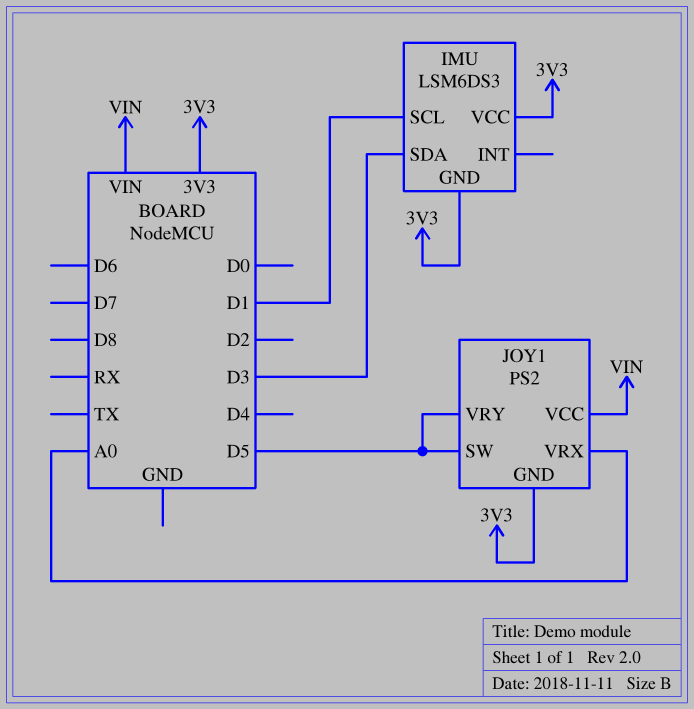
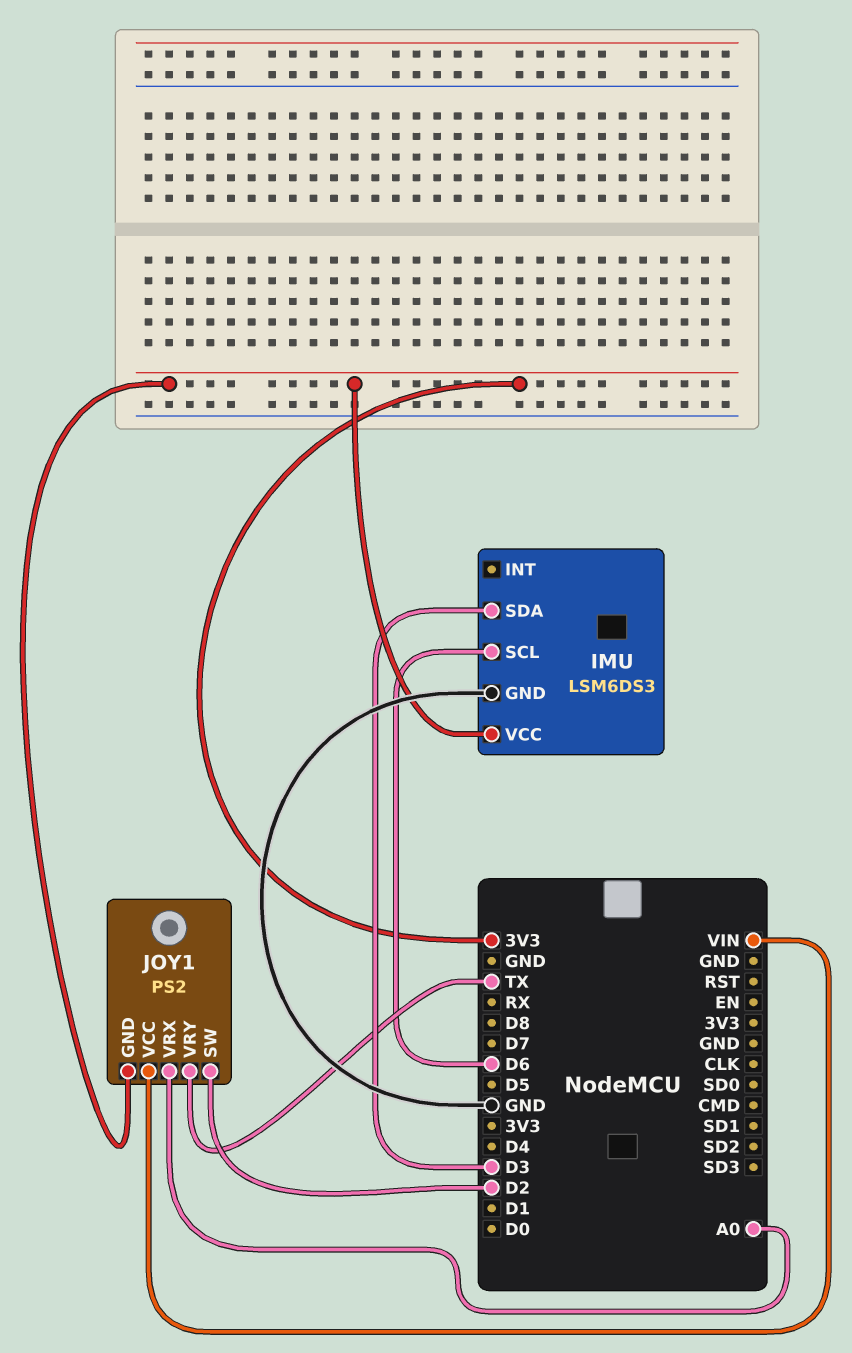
IMU pin GND: 3V3 -> GND
IMU pin SCL: D1 -> D6
JOY1 pin SW: D5 -> D2
JOY1 pin VRY: D5 -> TX

